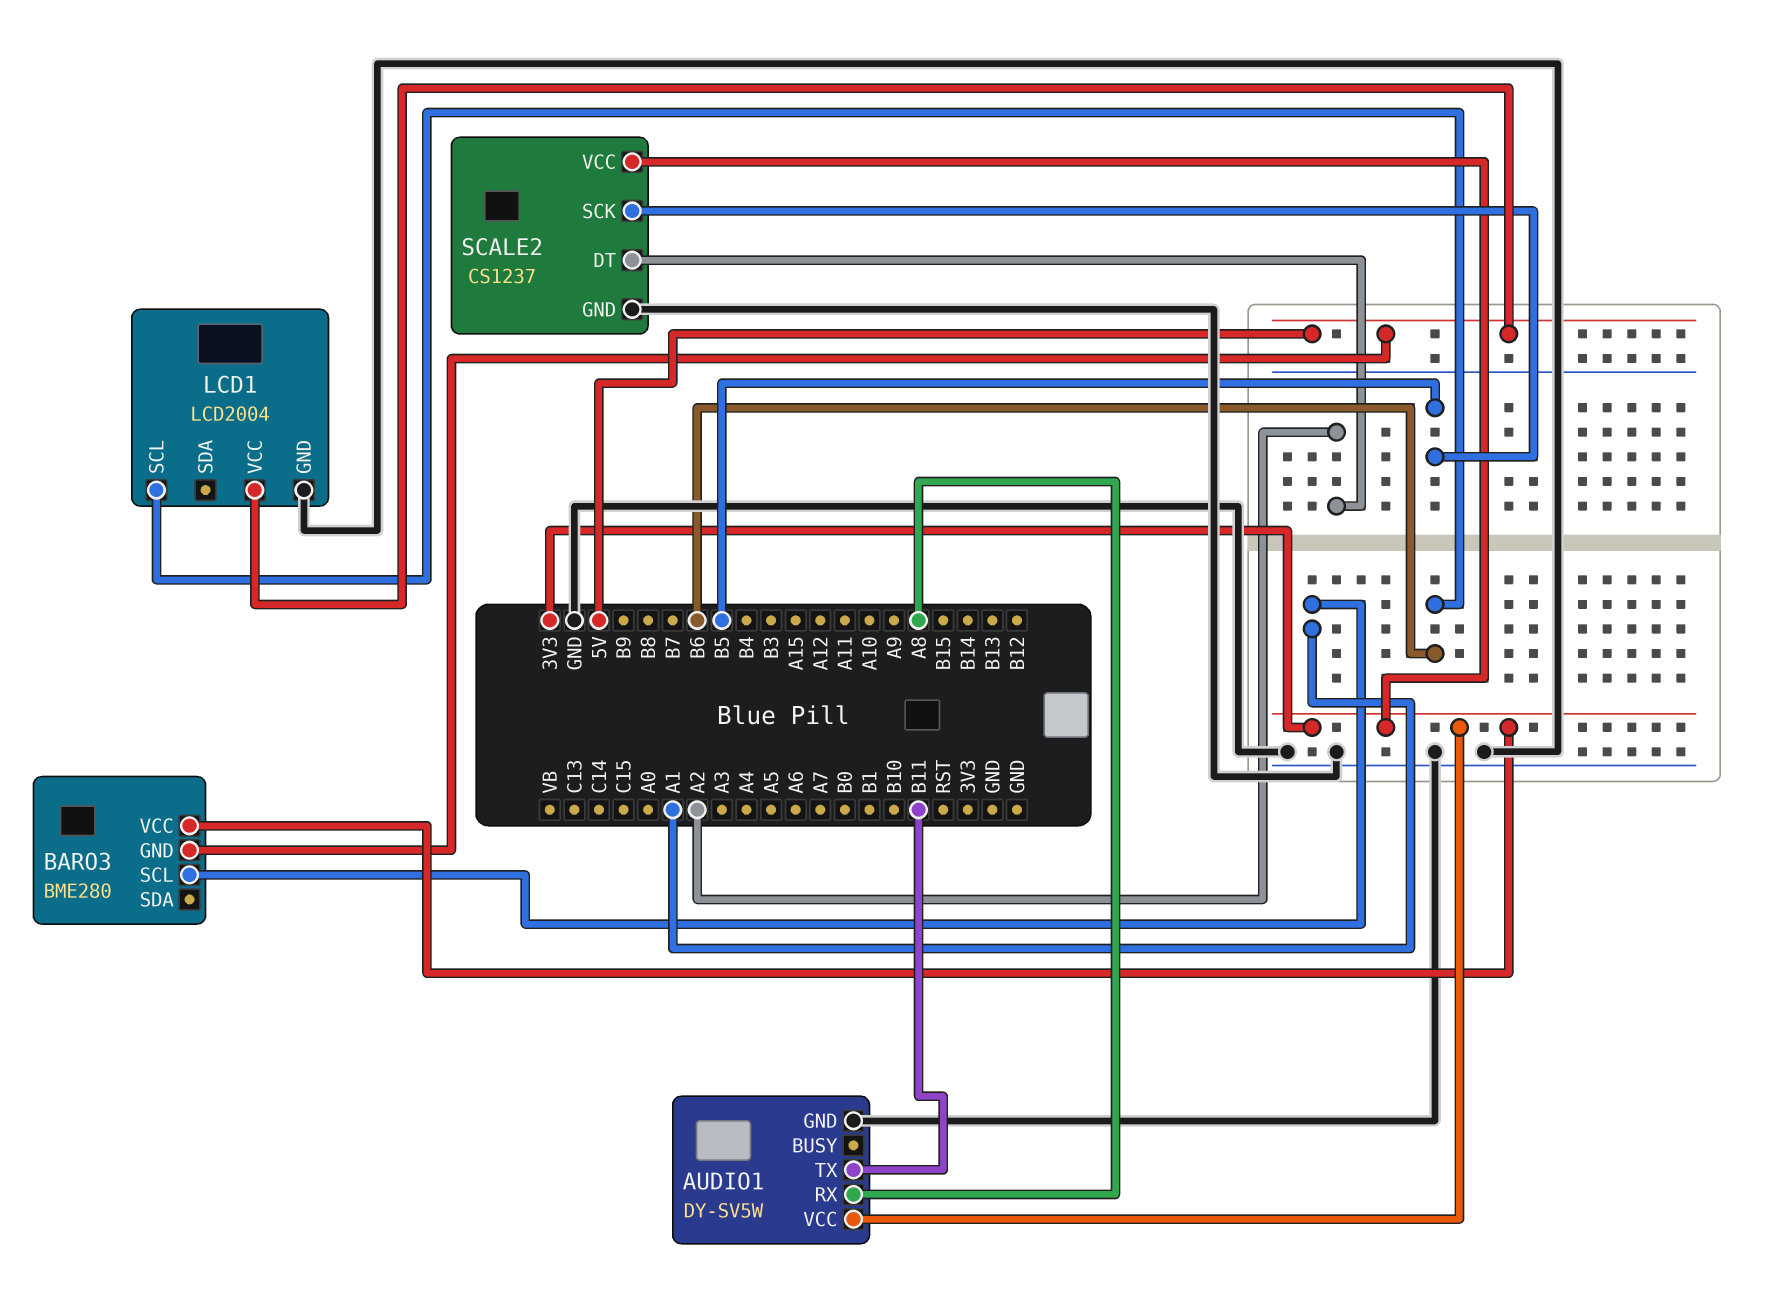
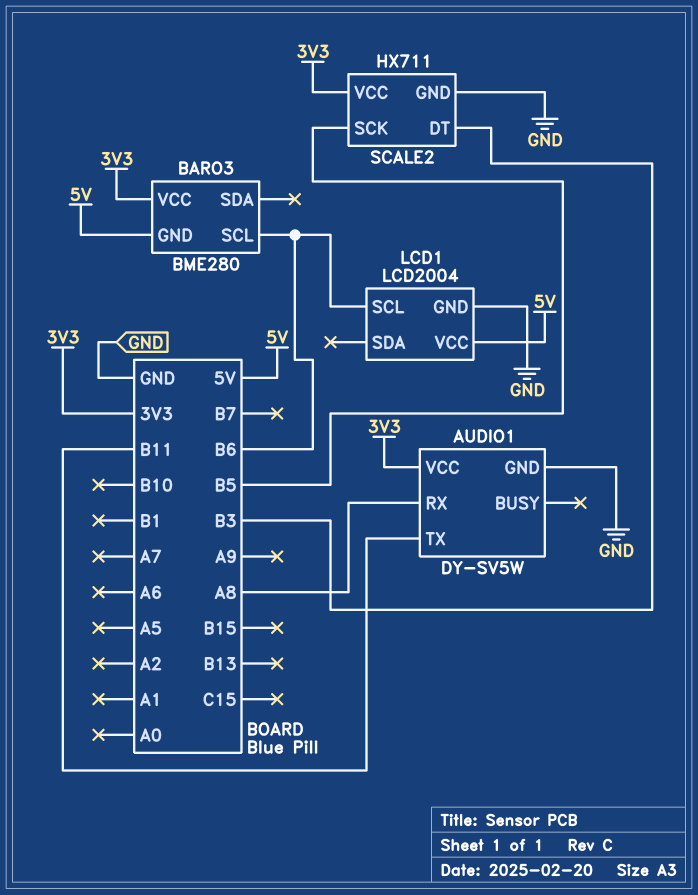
BARO3 pin SCL: A1 -> B6
SCALE2: CS1237 -> HX711
SCALE2 pin DT: A2 -> B3

